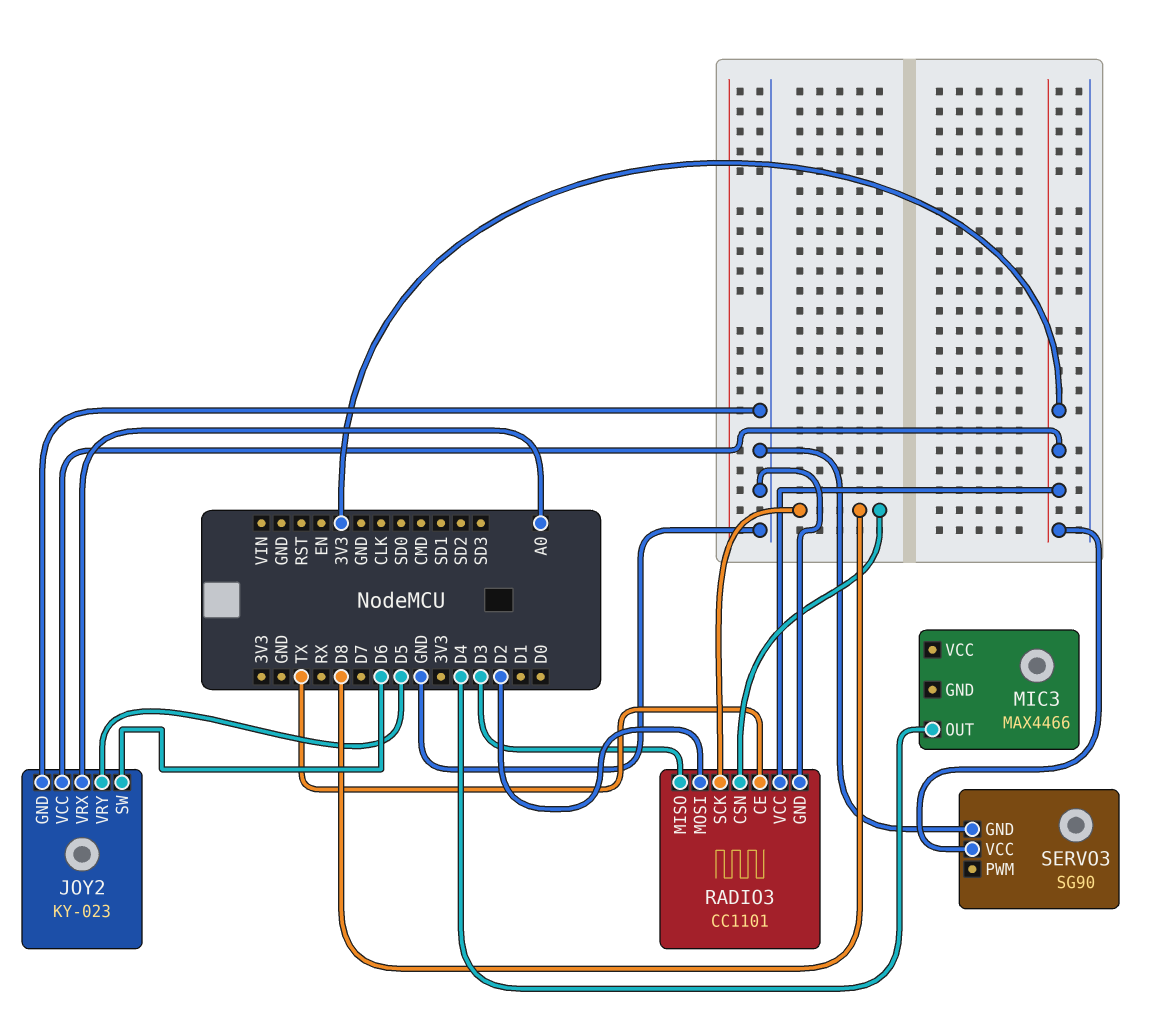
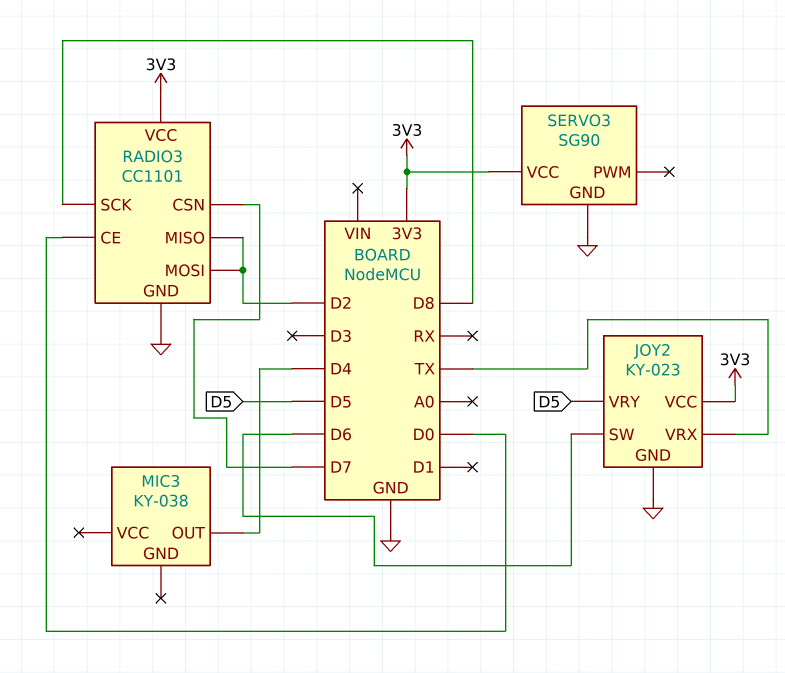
JOY2 pin VRX: A0 -> TX
MIC3: MAX4466 -> KY-038
RADIO3 pin CE: TX -> D0
RADIO3 pin CSN: D8 -> D7
RADIO3 pin MISO: D3 -> D2

